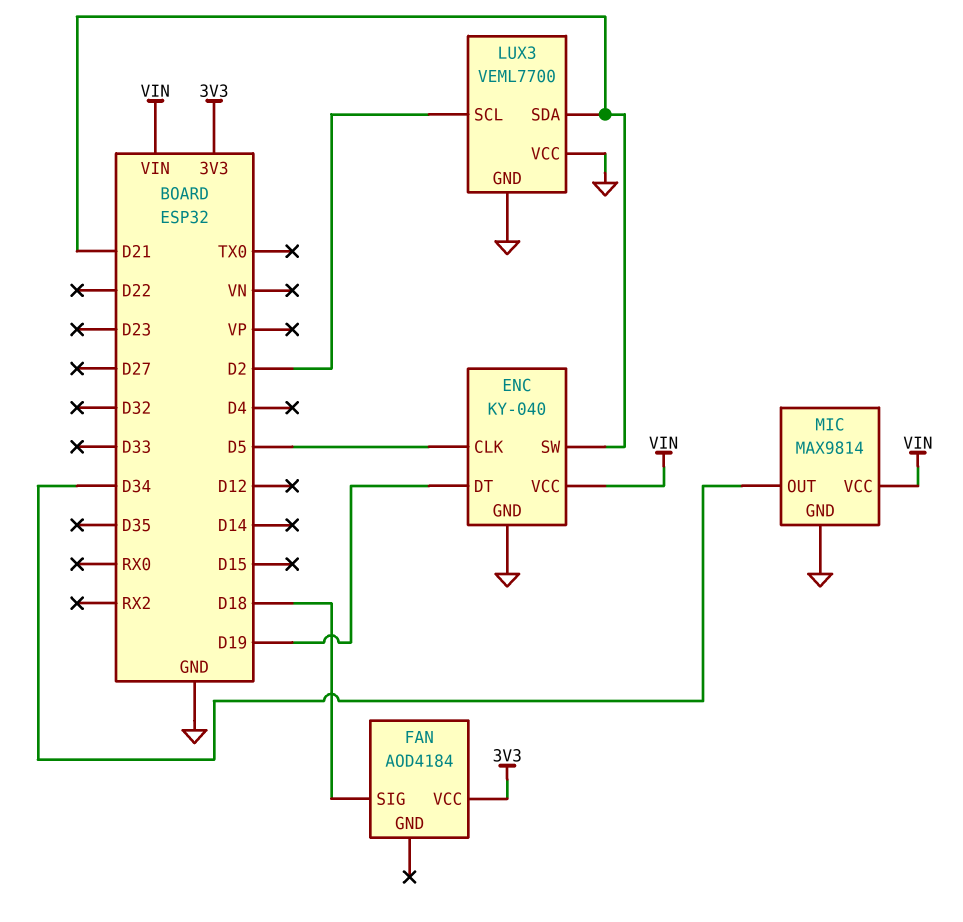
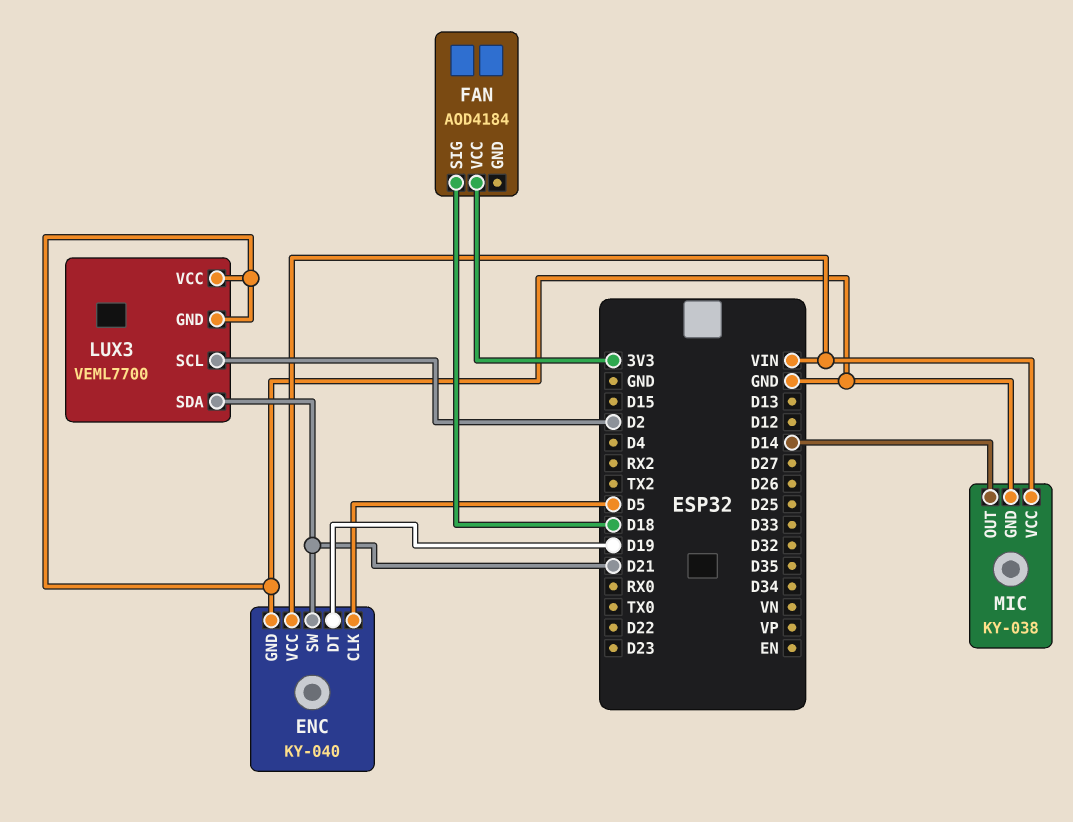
MIC: MAX9814 -> KY-038
MIC pin OUT: D34 -> D14

